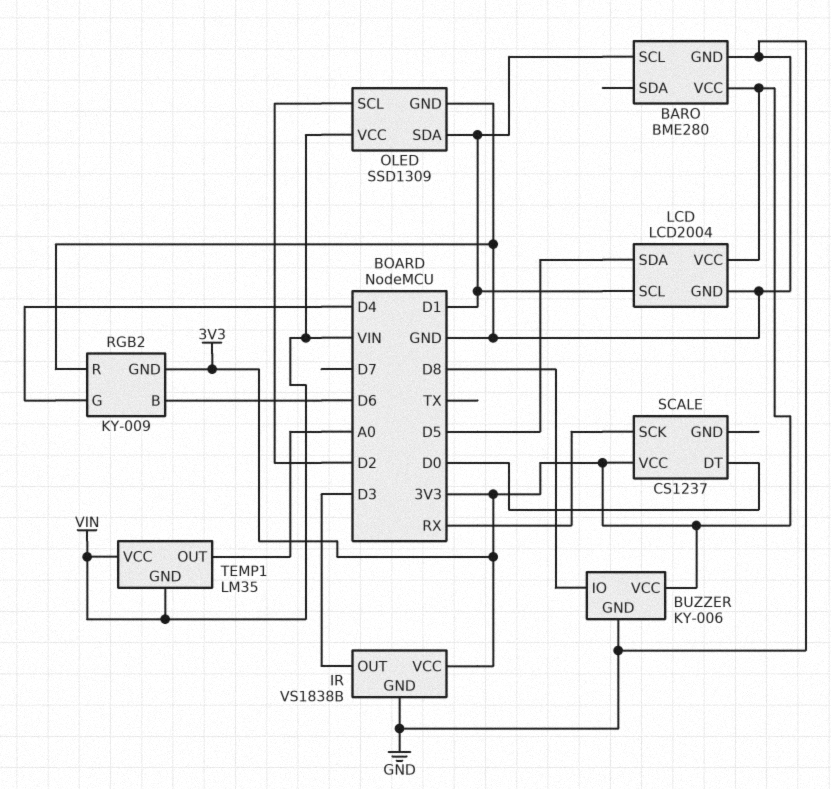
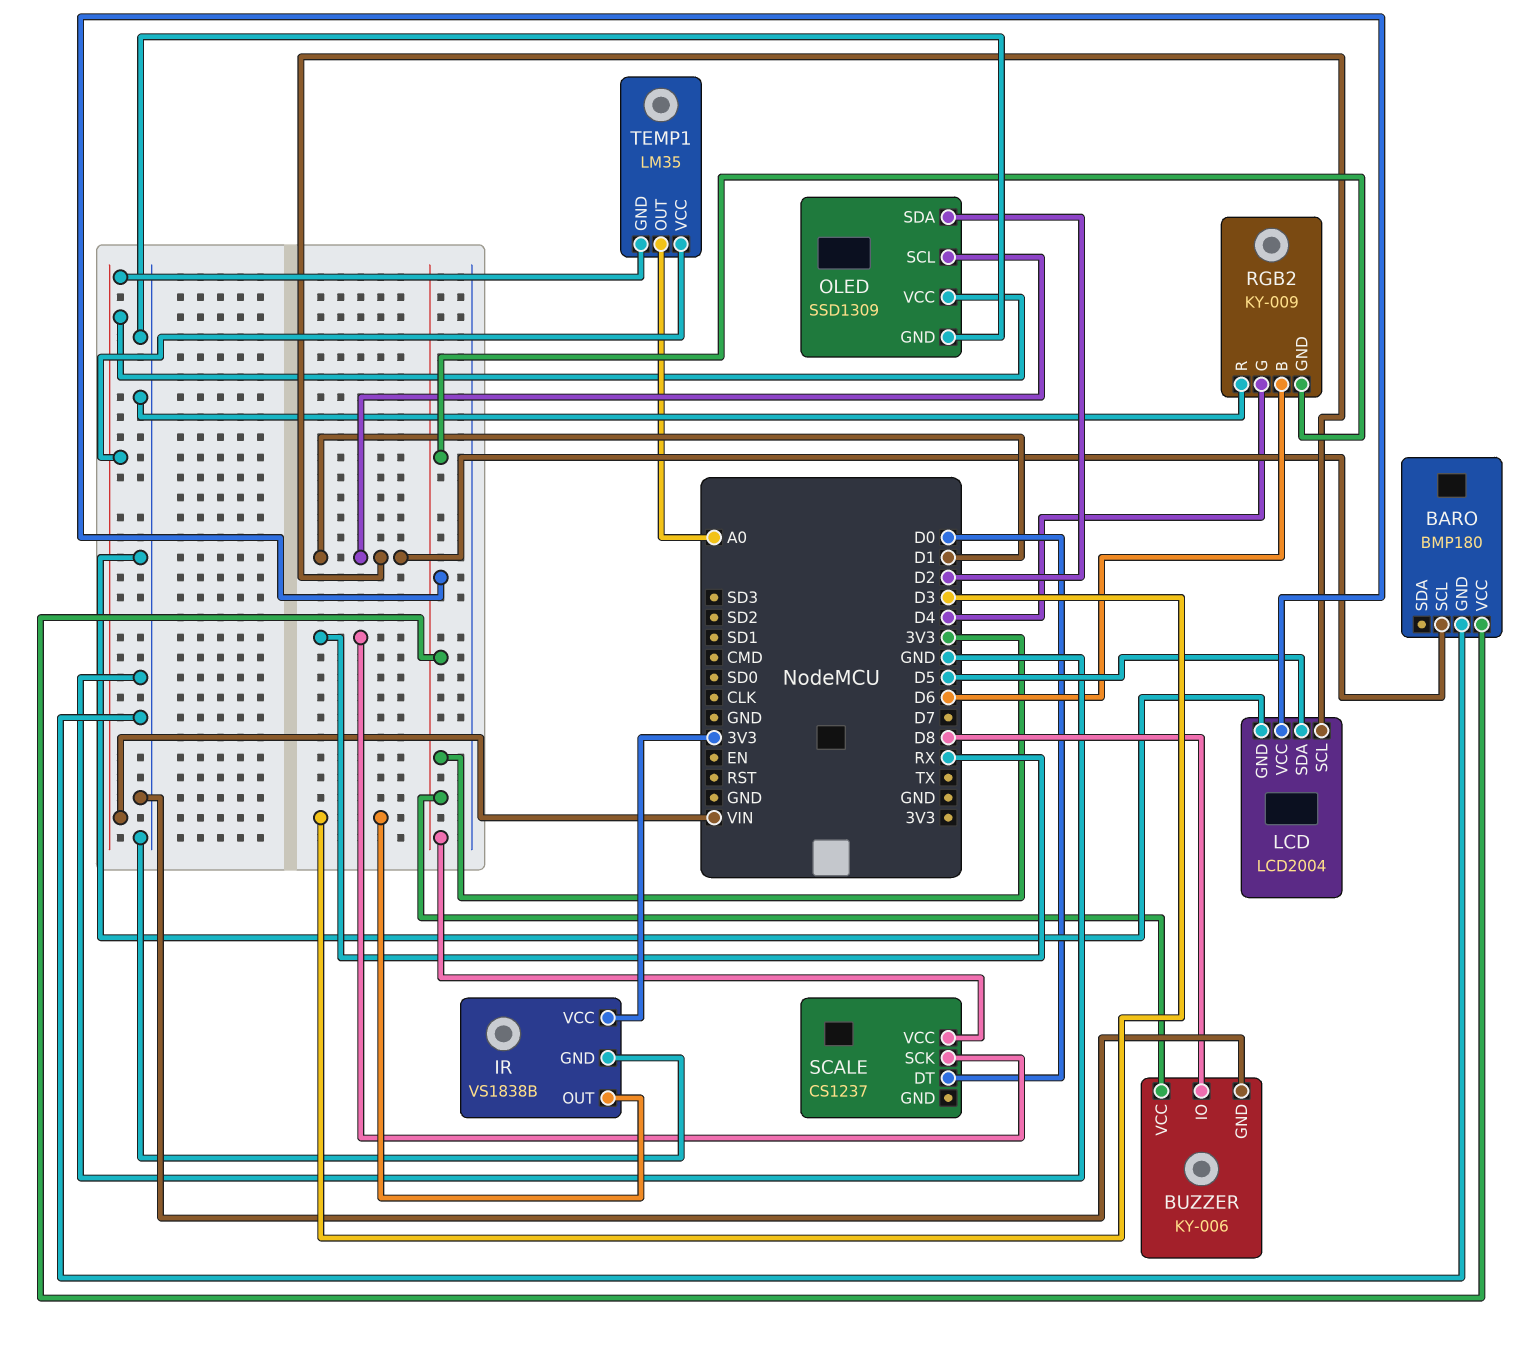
BARO: BME280 -> BMP180
OLED pin SCL: D2 -> D1
OLED pin SDA: D1 -> D2

